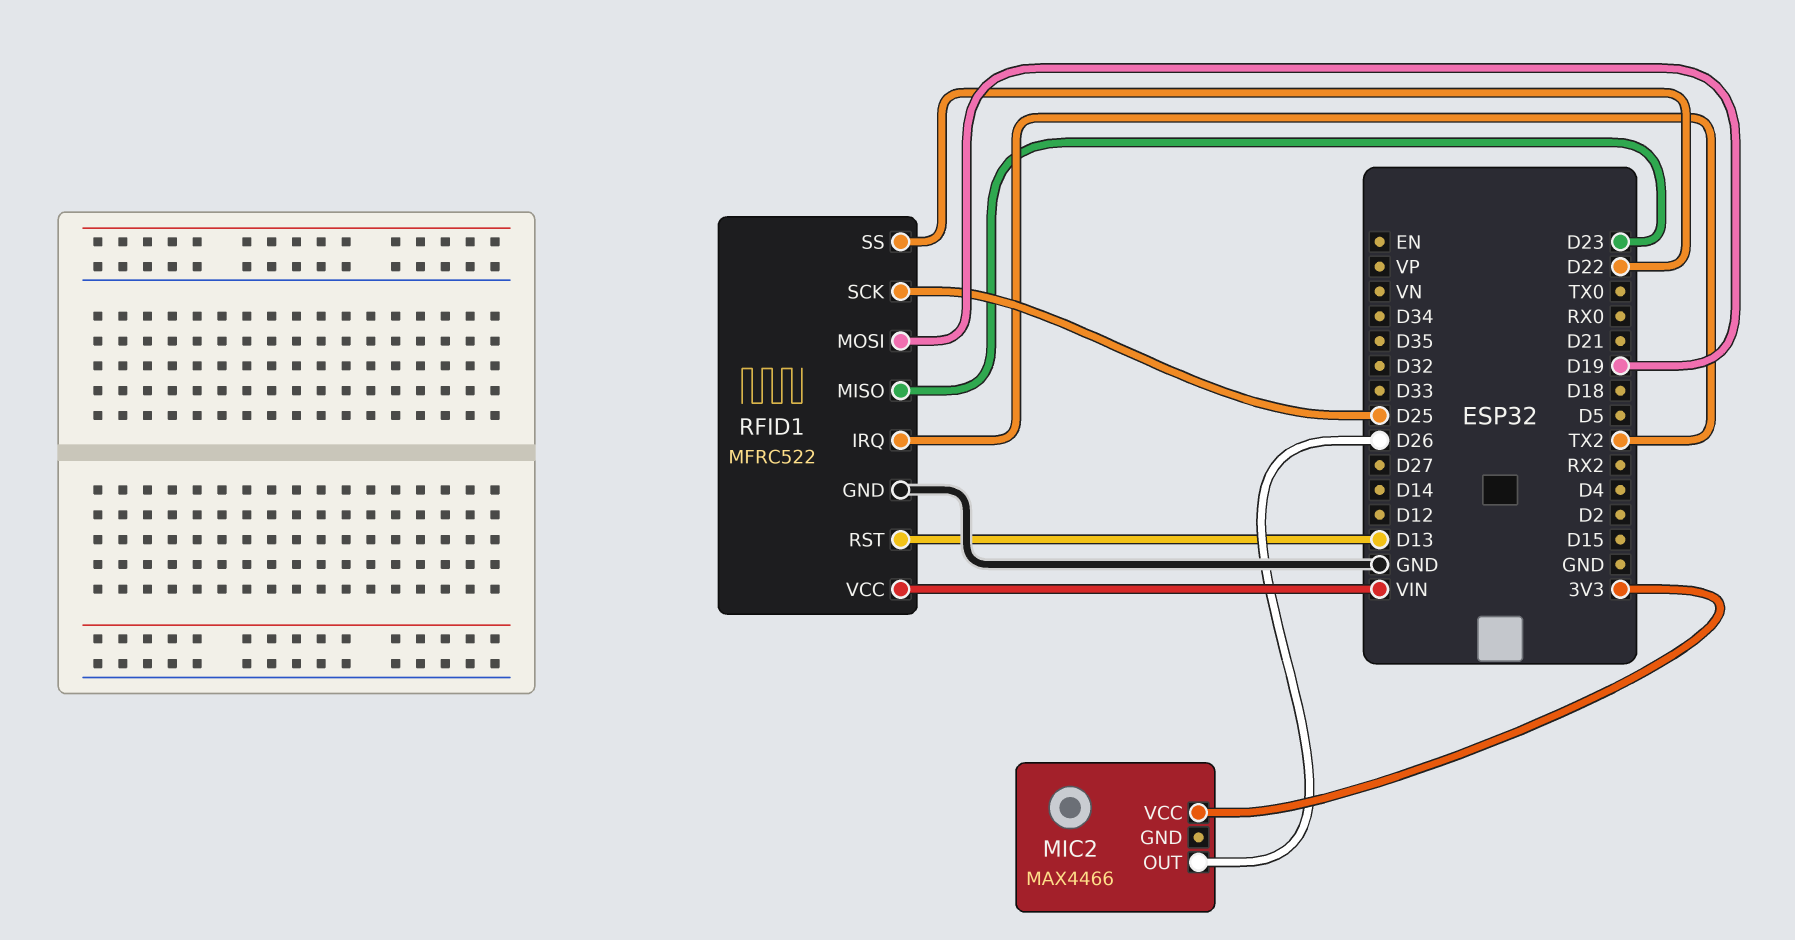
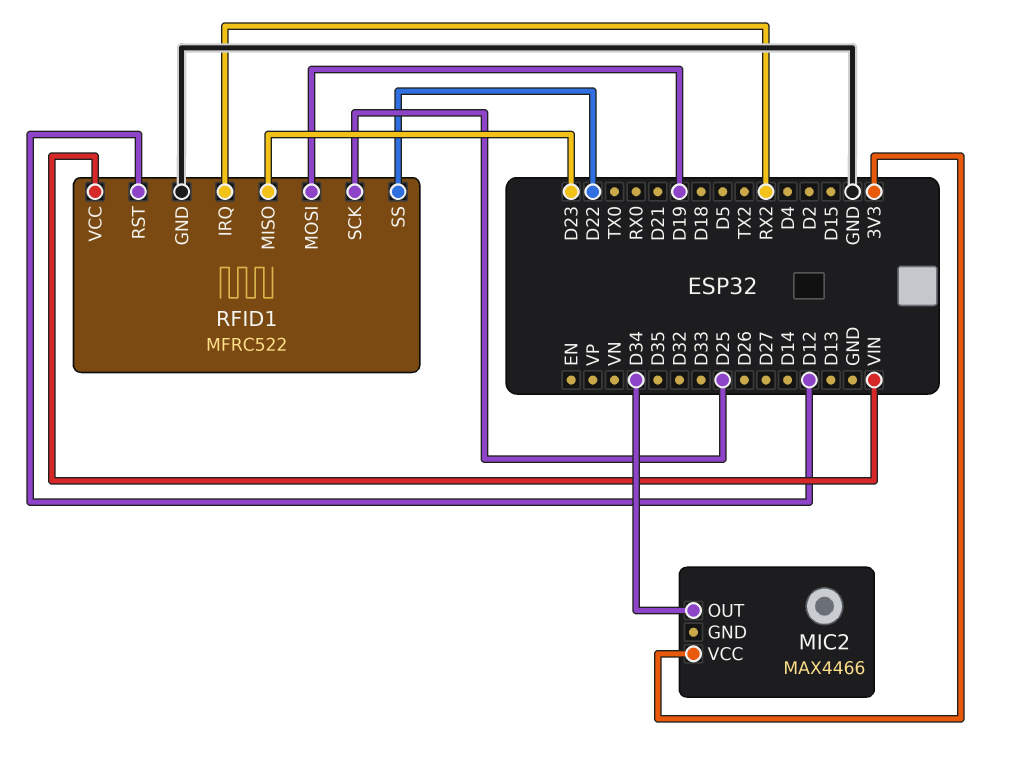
MIC2 pin OUT: D26 -> D34
RFID1 pin IRQ: TX2 -> RX2
RFID1 pin RST: D13 -> D12

